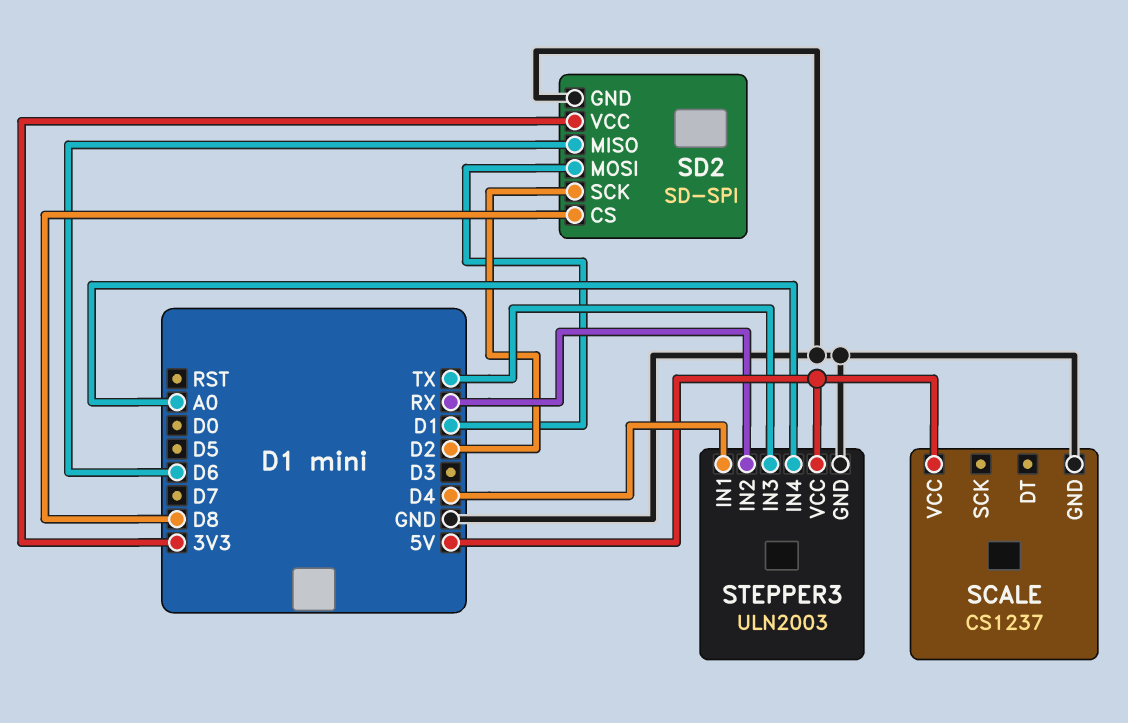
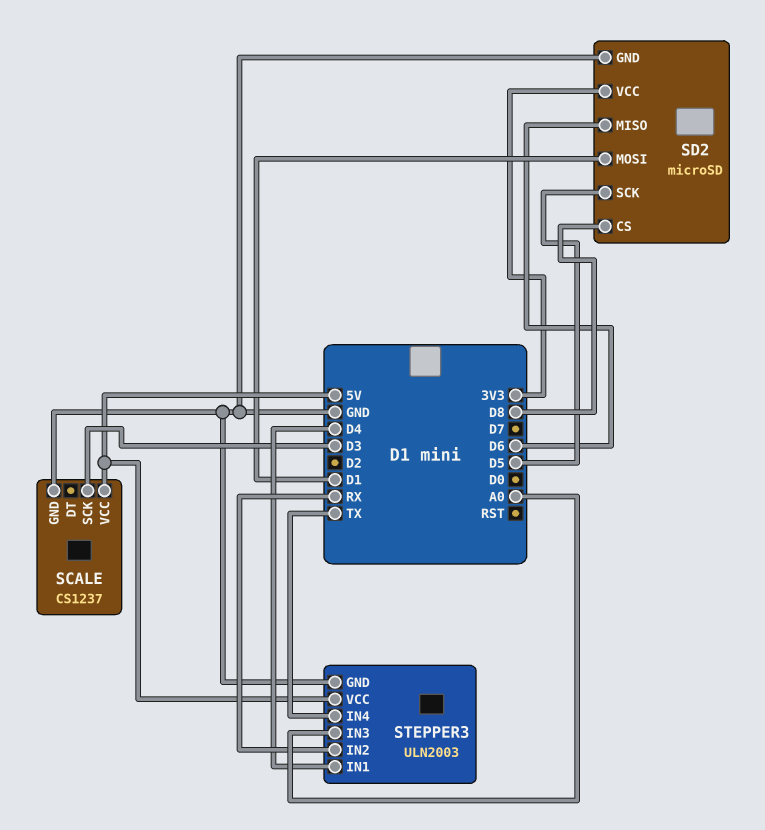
SCALE pin SCK: none -> D3
SD2: SD-SPI -> microSD
SD2 pin SCK: D2 -> D5
STEPPER3 pin IN3: TX -> A0
STEPPER3 pin IN4: A0 -> TX

